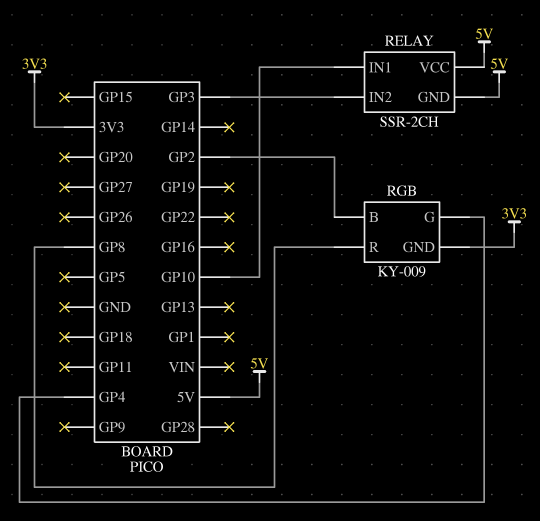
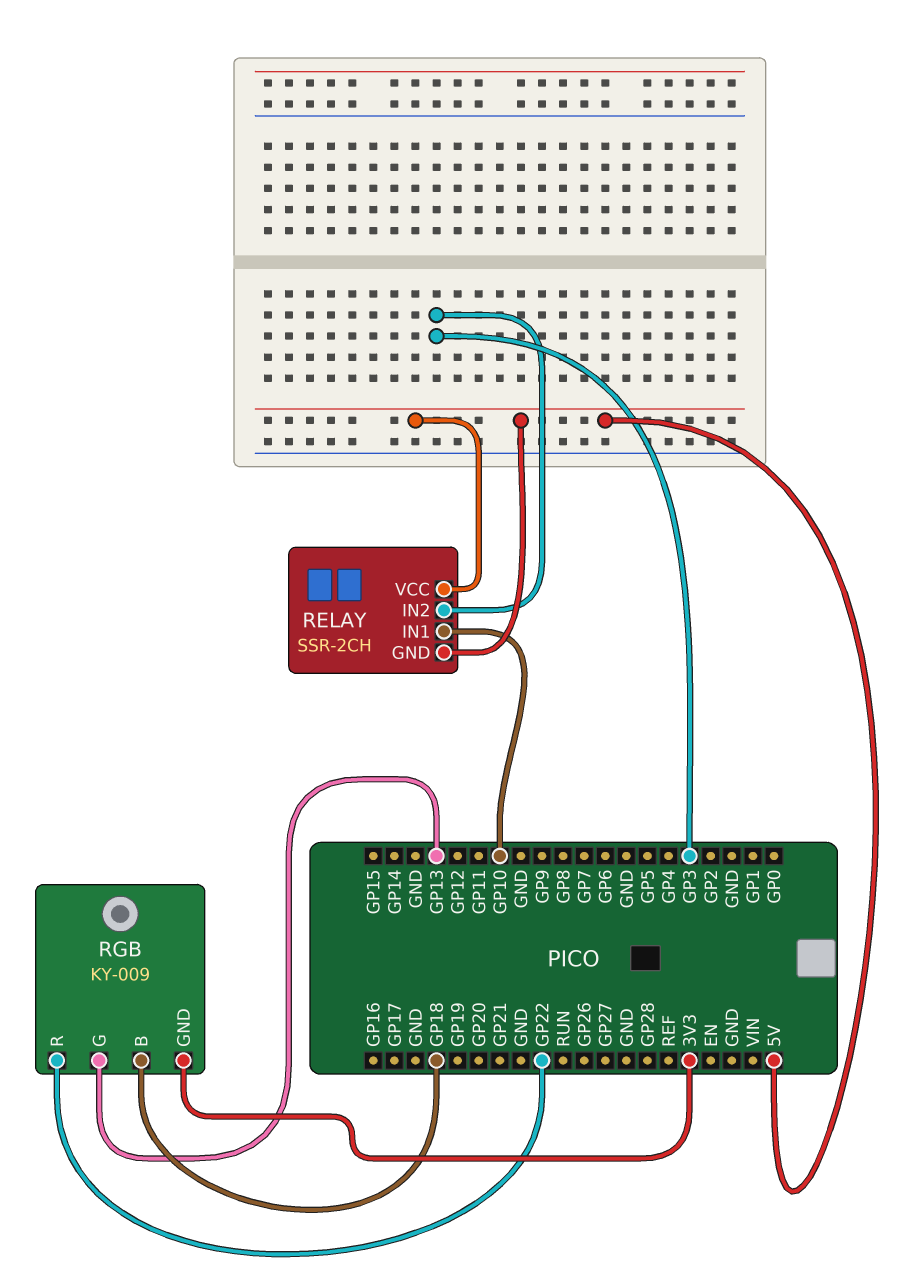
RGB pin B: GP2 -> GP18
RGB pin G: GP4 -> GP13
RGB pin R: GP8 -> GP22

